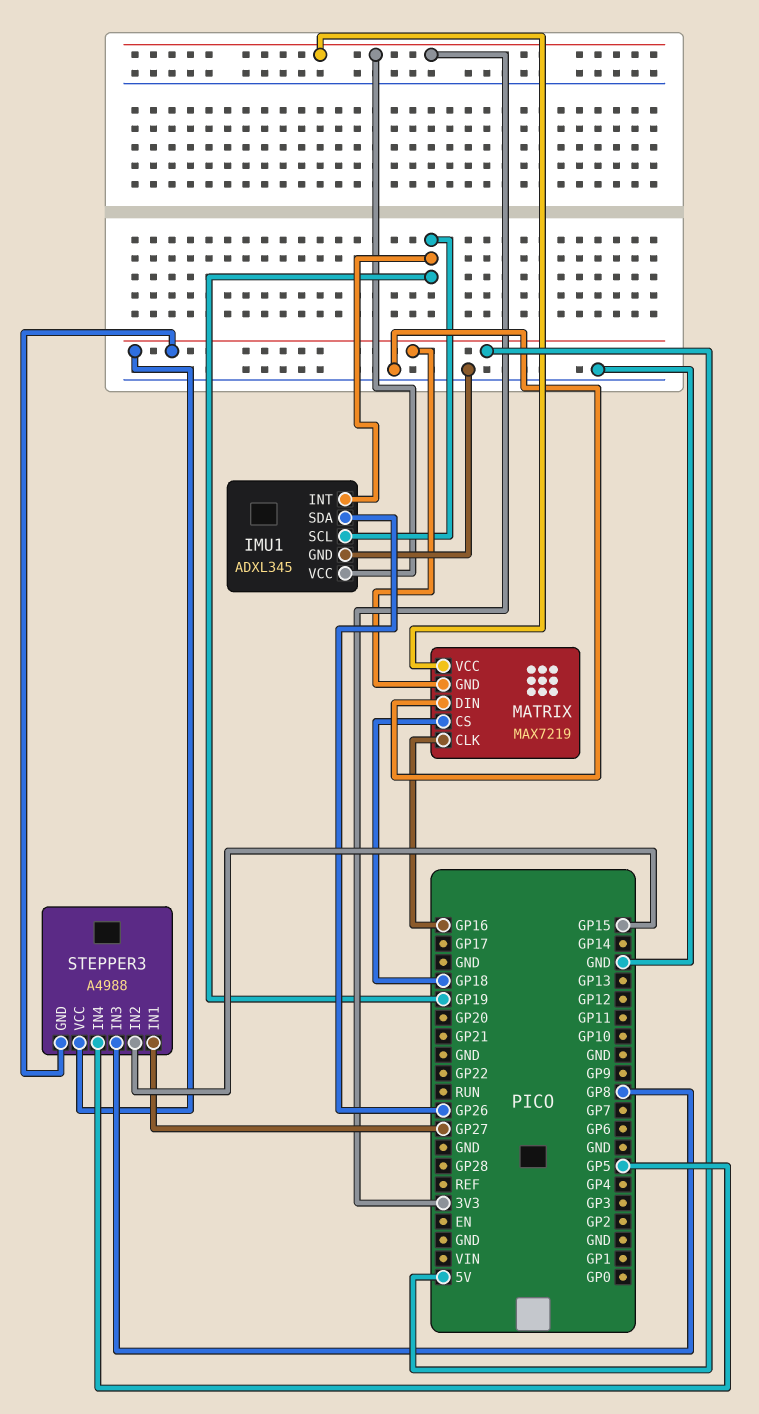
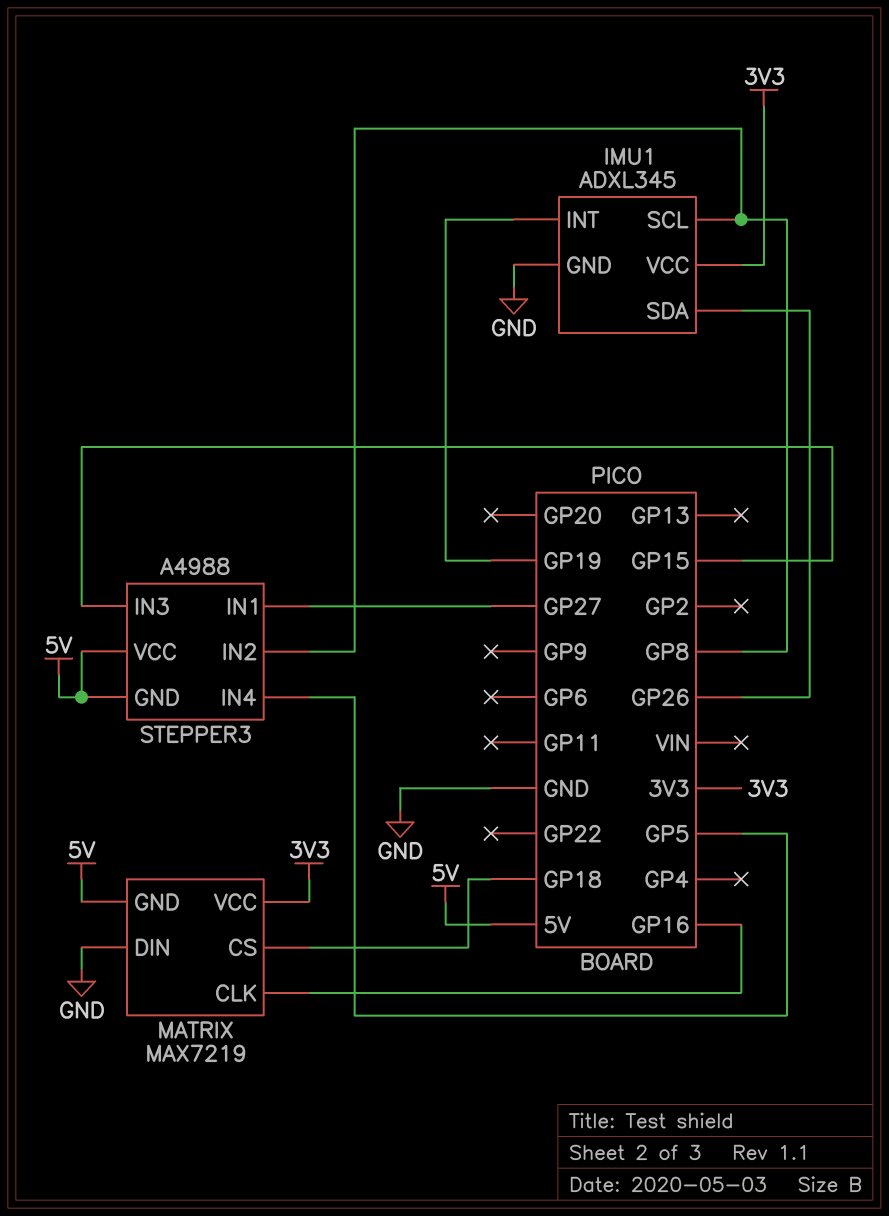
IMU1 pin SCL: GP19 -> GP8
STEPPER3 pin IN2: GP15 -> GP8
STEPPER3 pin IN3: GP8 -> GP15

